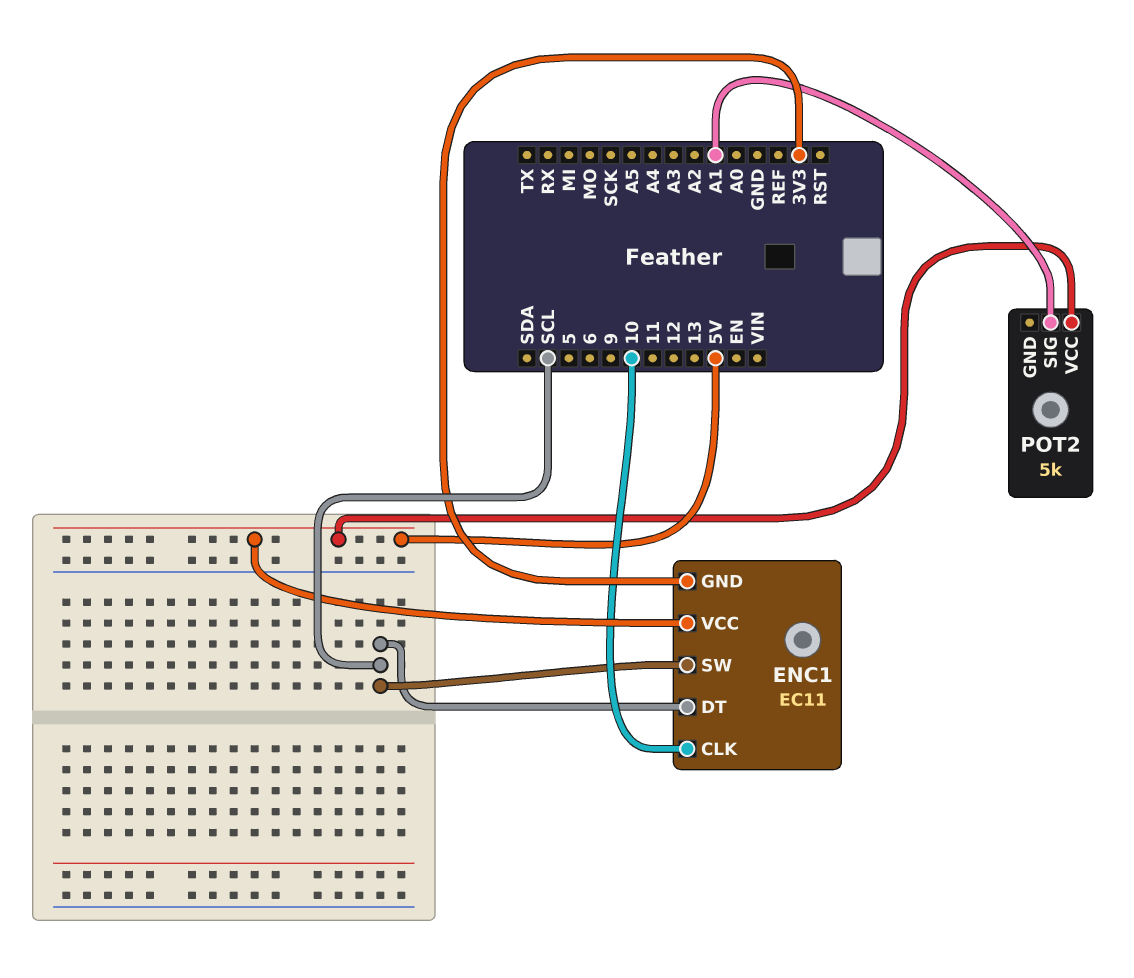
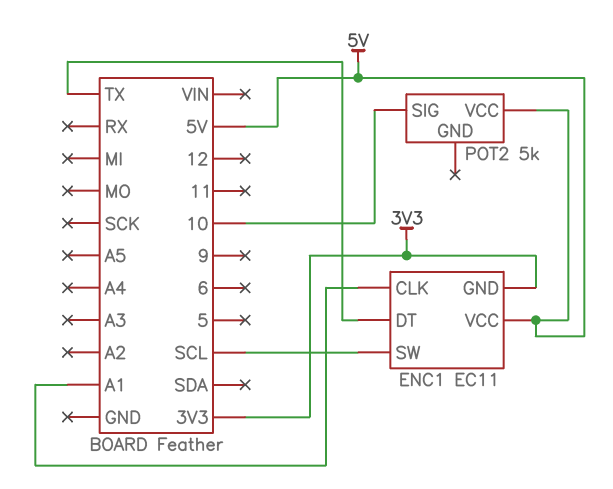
ENC1 pin CLK: 10 -> A1
ENC1 pin DT: SCL -> TX
POT2 pin SIG: A1 -> 10

